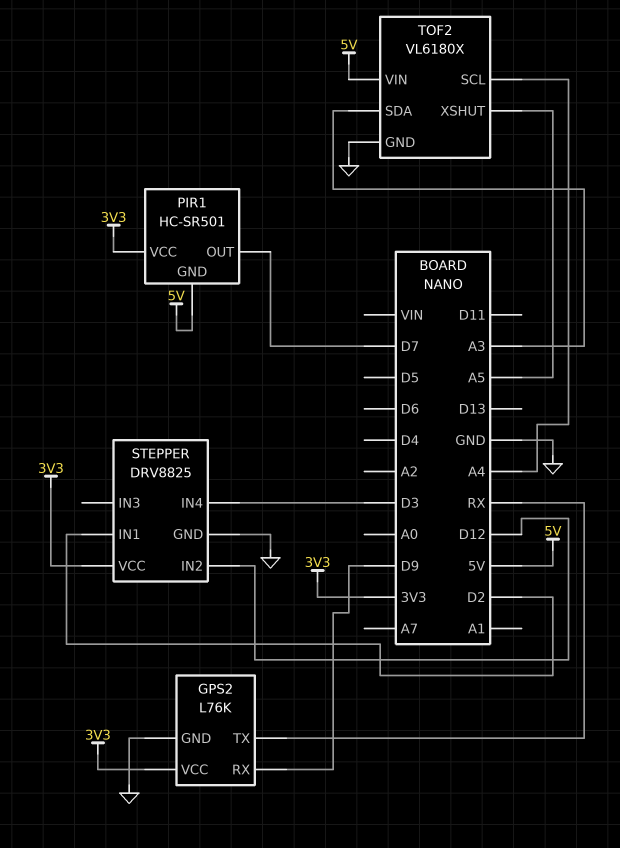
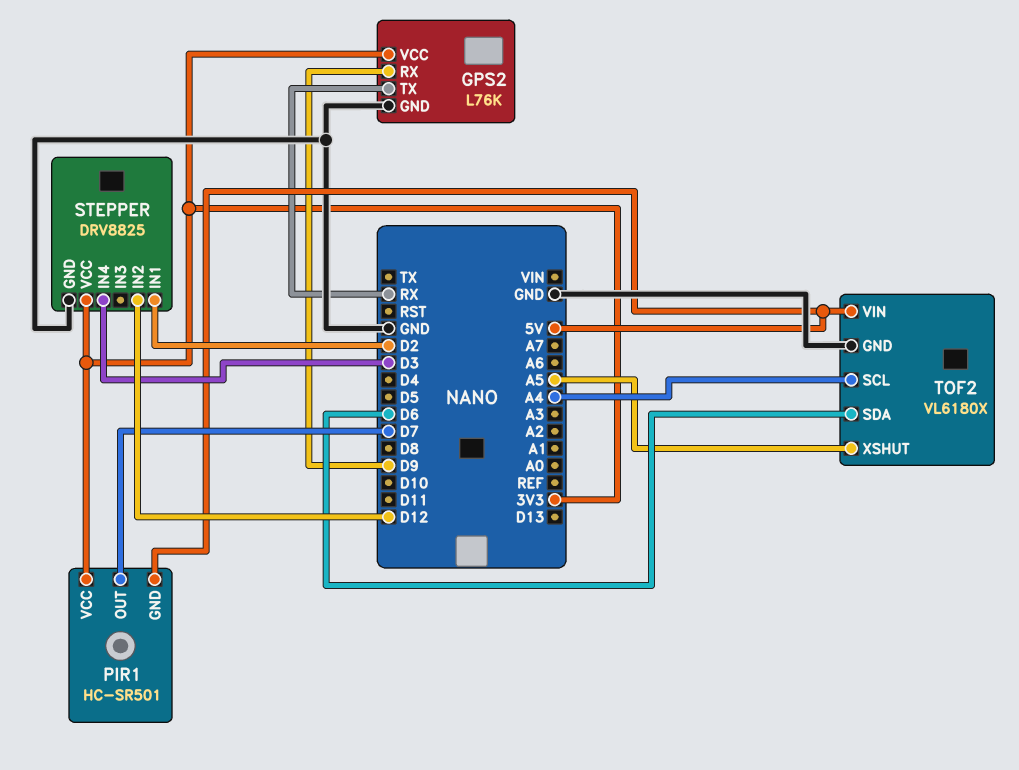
TOF2 pin SDA: A3 -> D6

